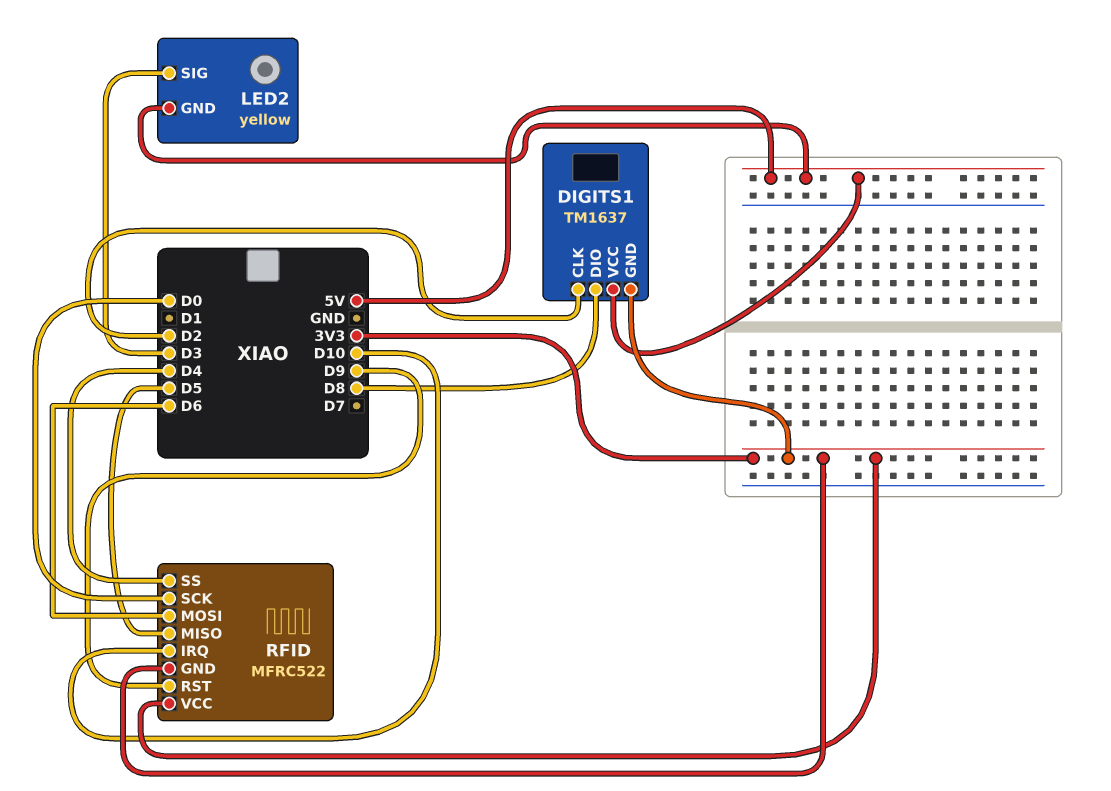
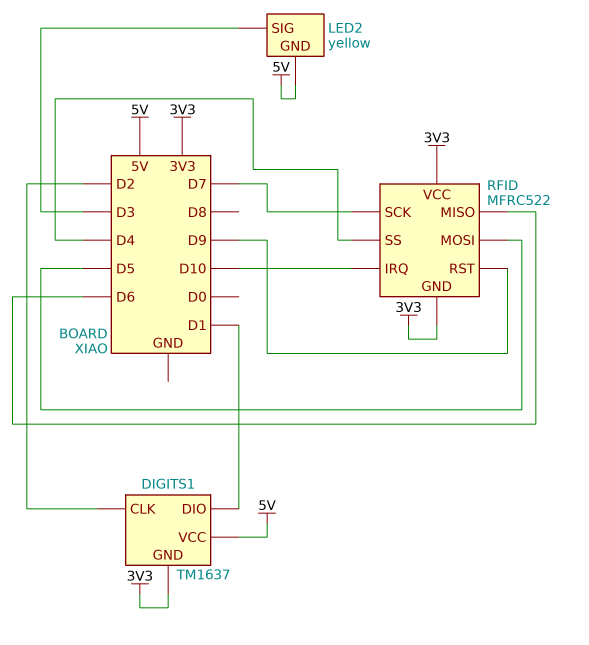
DIGITS1 pin DIO: D8 -> D1
RFID pin MISO: D5 -> D6
RFID pin MOSI: D6 -> D5
RFID pin SCK: D0 -> D7

